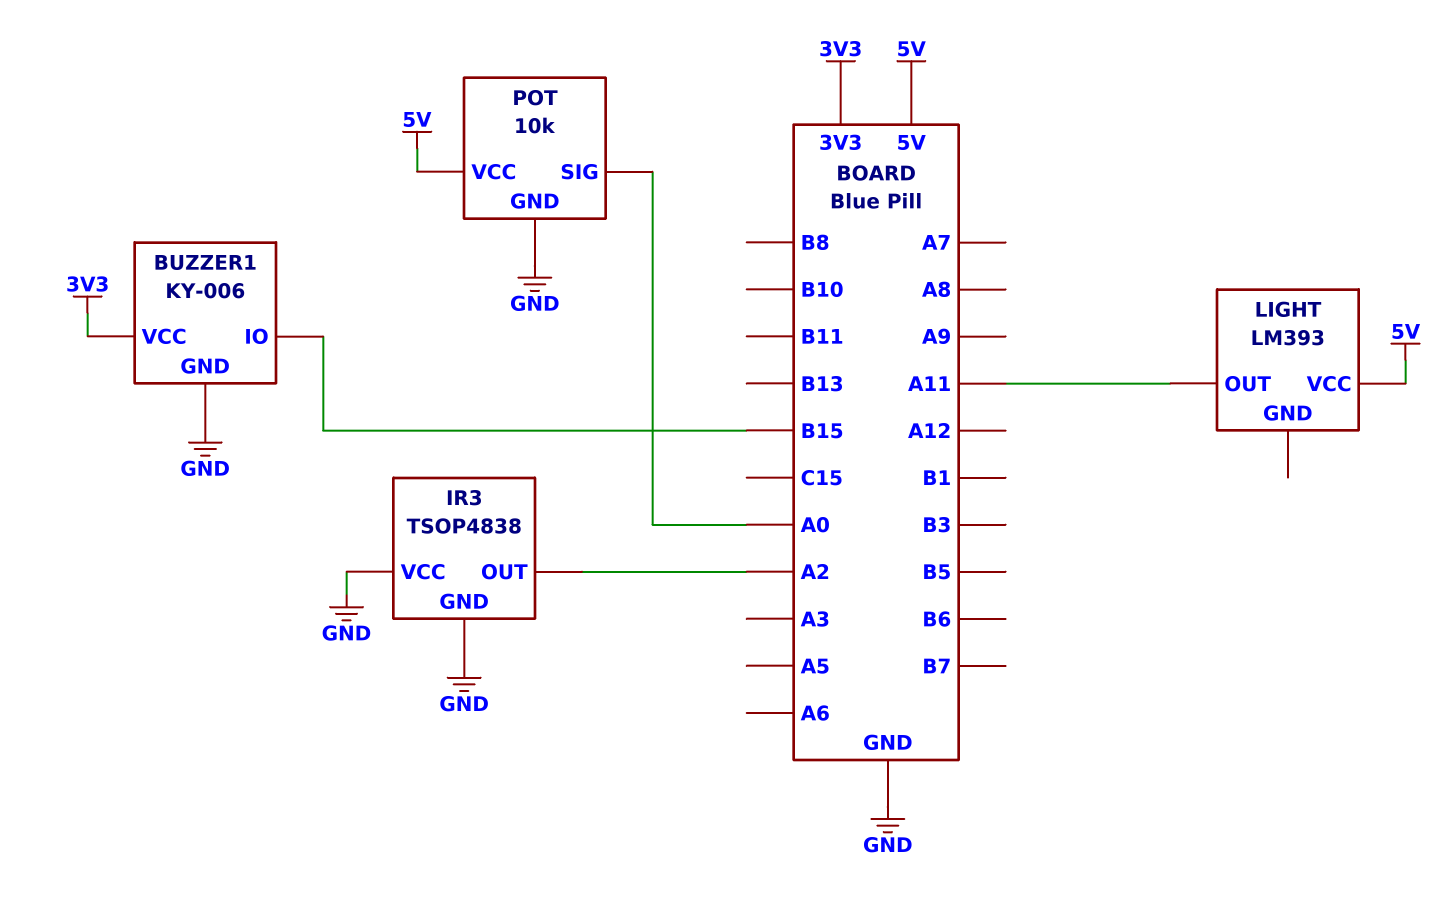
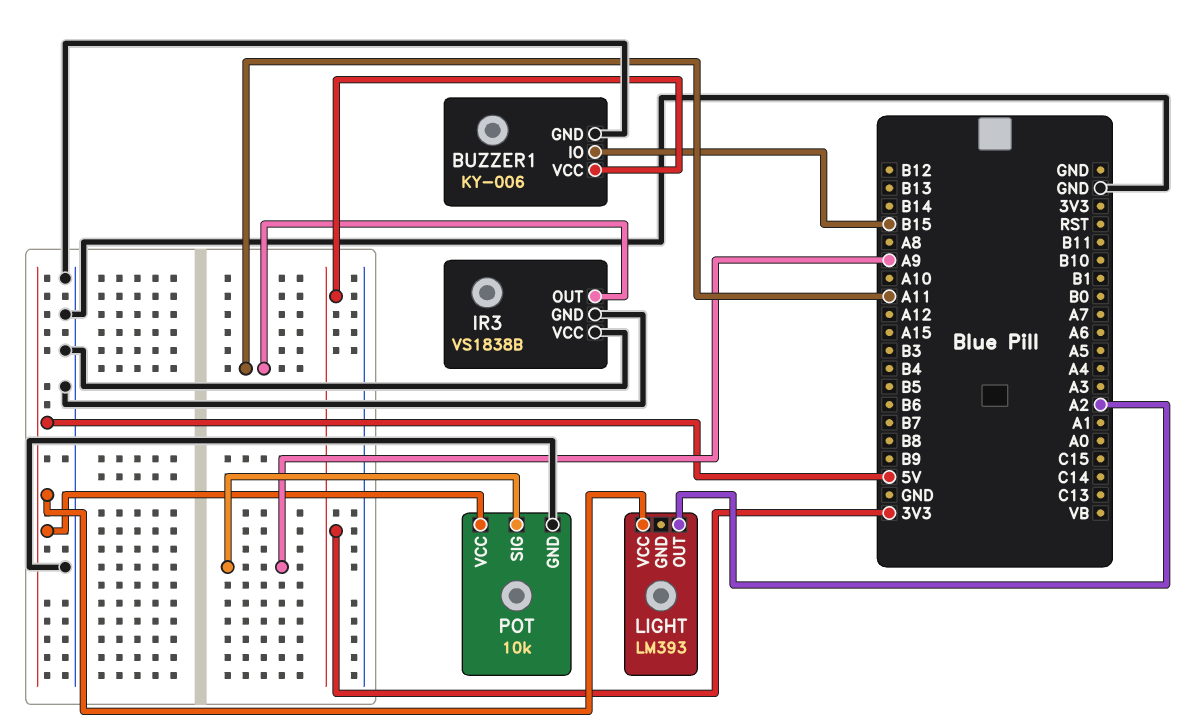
IR3: TSOP4838 -> VS1838B
IR3 pin OUT: A2 -> A11
LIGHT pin OUT: A11 -> A2
POT pin SIG: A0 -> A9

